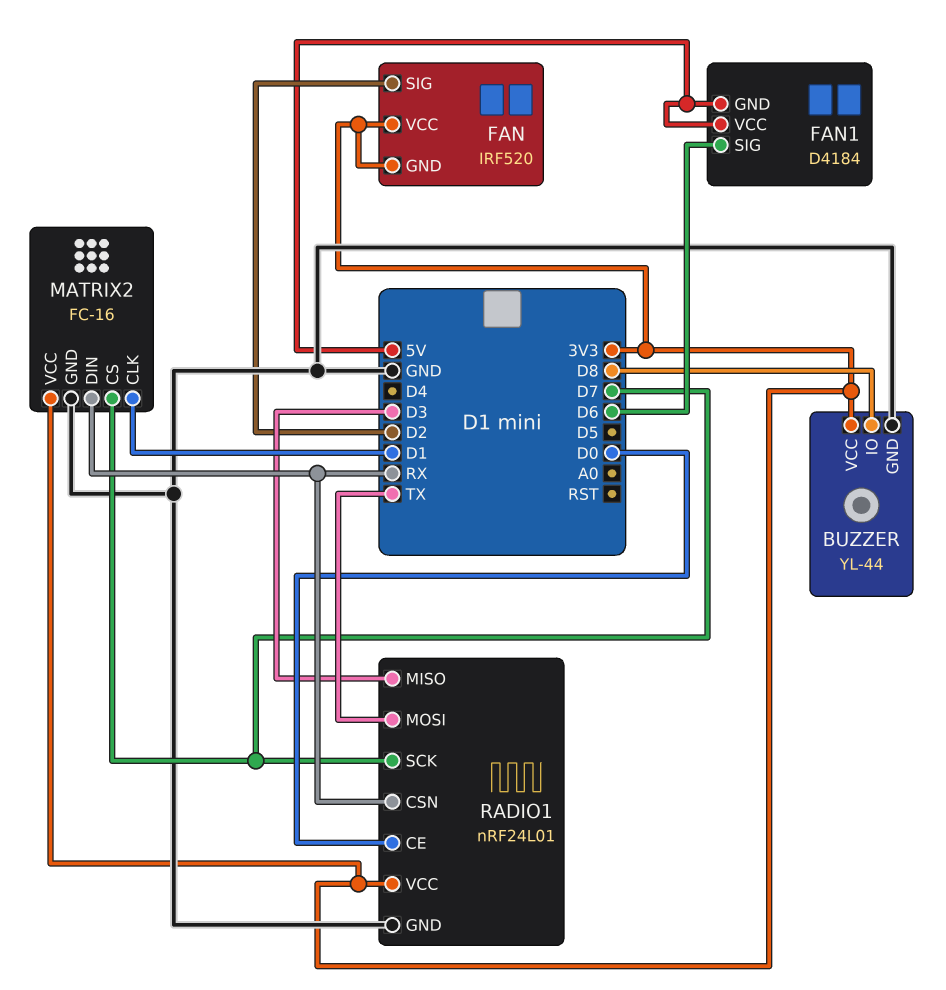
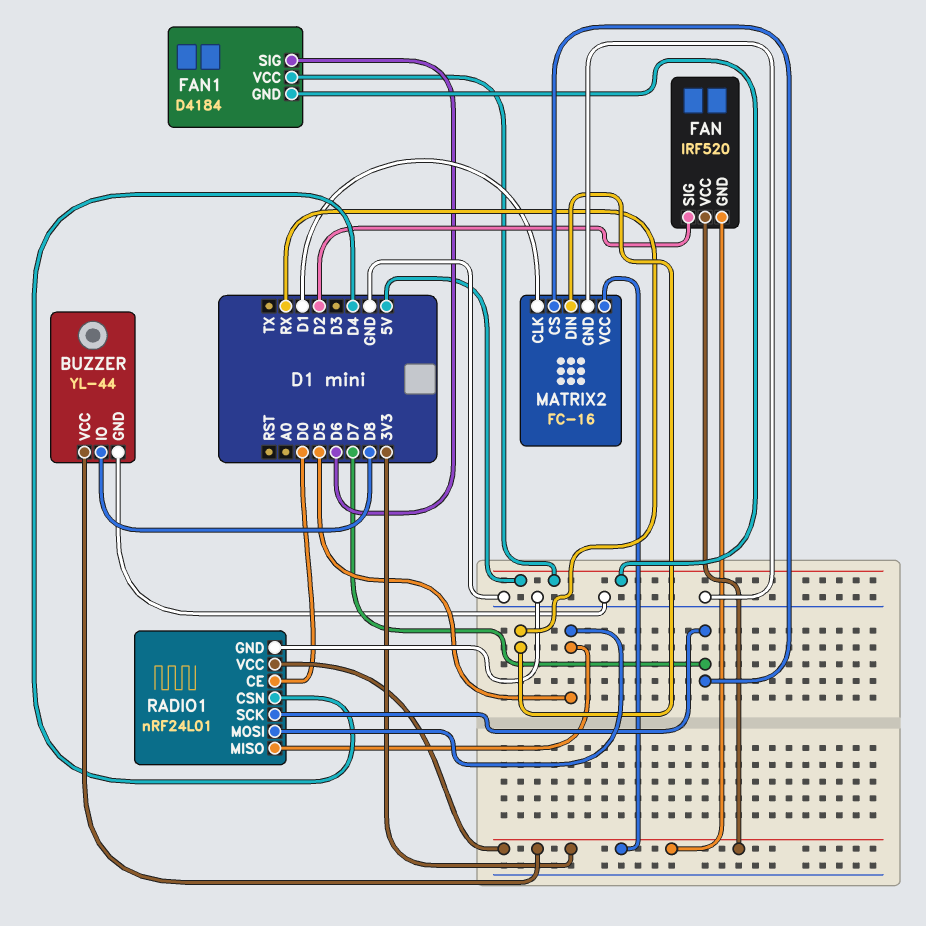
RADIO1 pin CSN: RX -> D4
RADIO1 pin MISO: D3 -> D5
RADIO1 pin MOSI: TX -> D5

